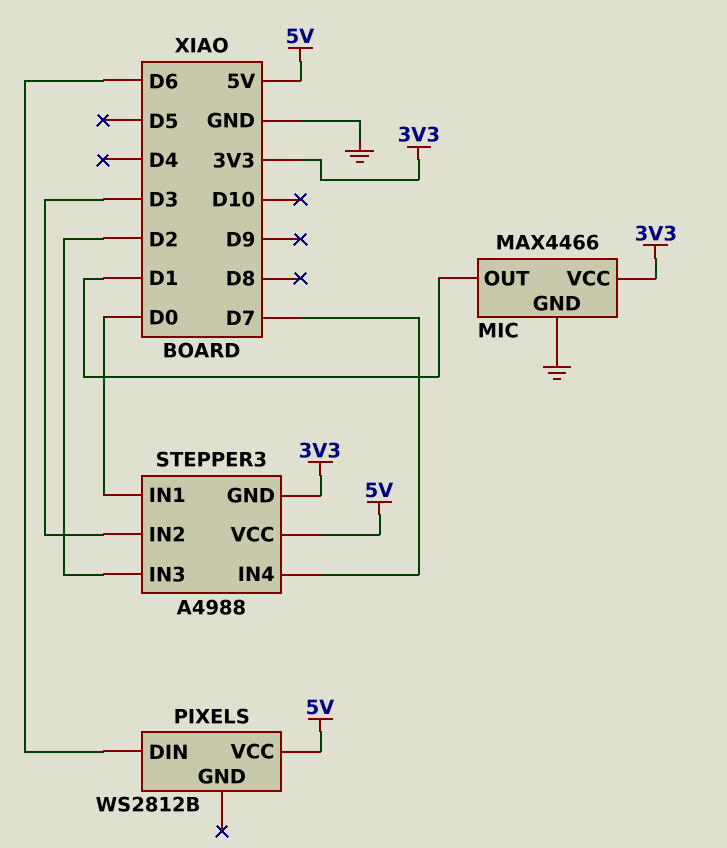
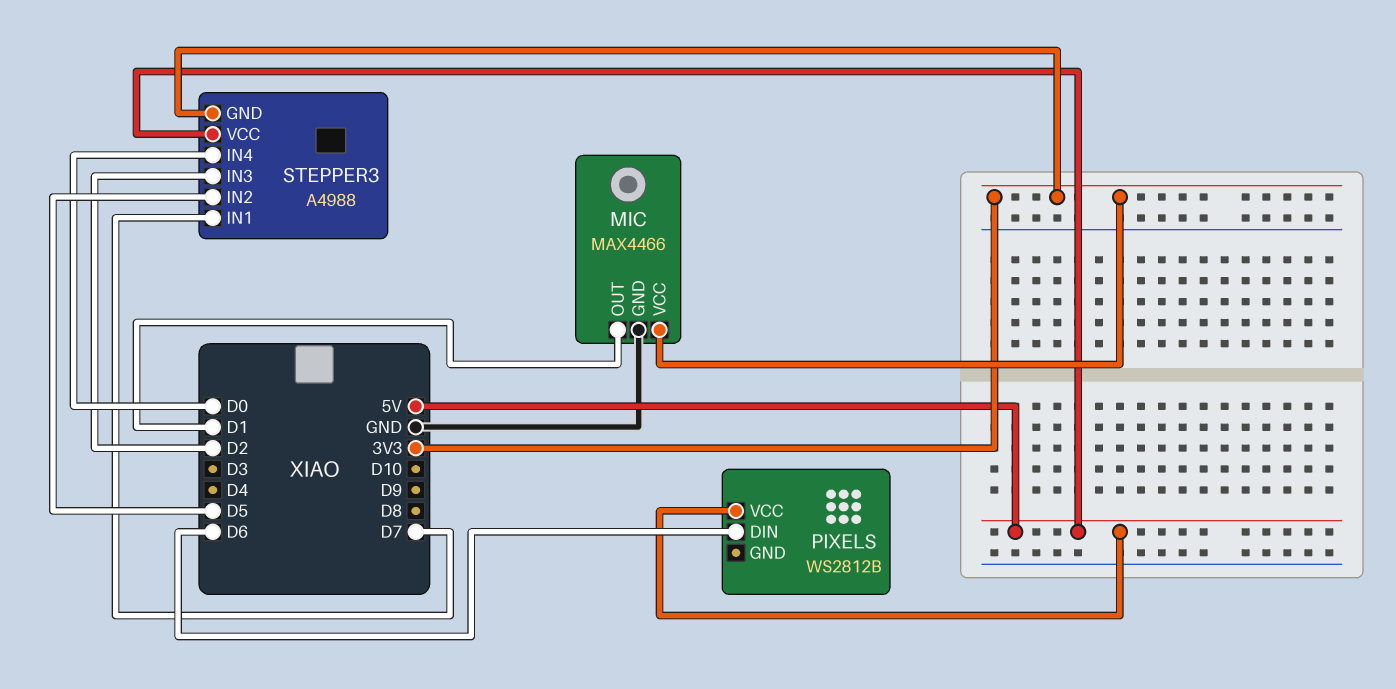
STEPPER3 pin IN1: D0 -> D7
STEPPER3 pin IN2: D3 -> D5
STEPPER3 pin IN4: D7 -> D0

